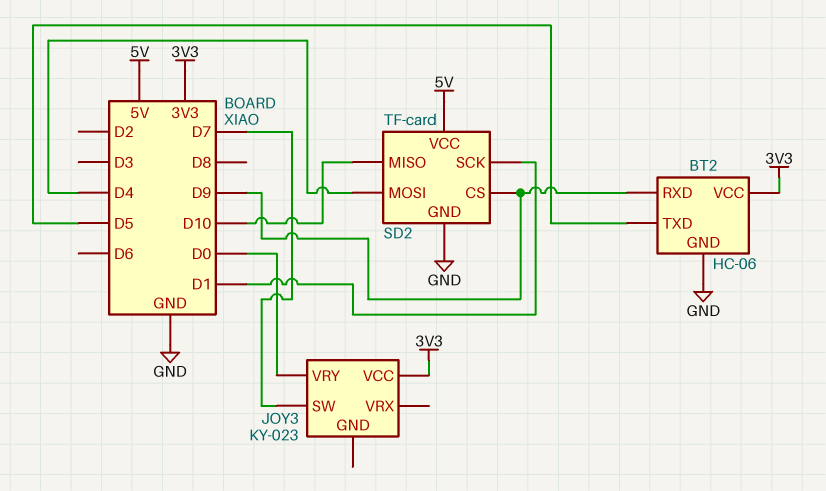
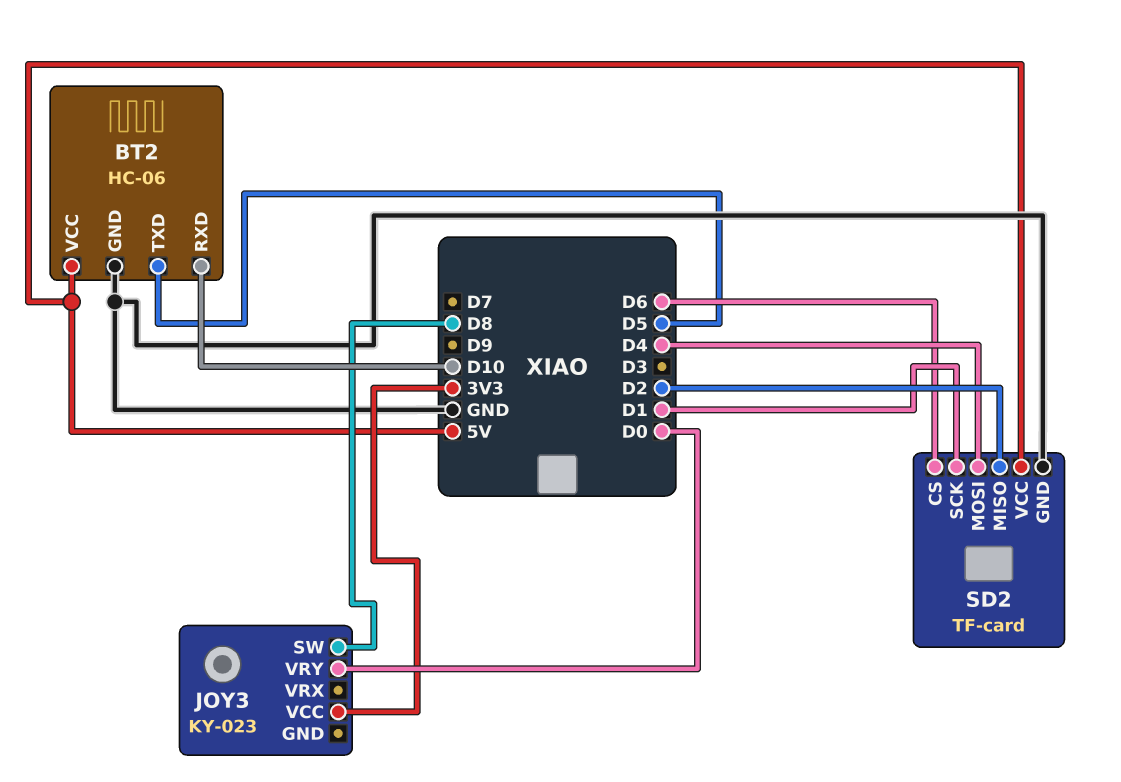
BT2 pin RXD: D9 -> D10
BT2 pin VCC: 3V3 -> 5V
JOY3 pin SW: D7 -> D8
SD2 pin CS: D9 -> D6
SD2 pin MISO: D10 -> D2

